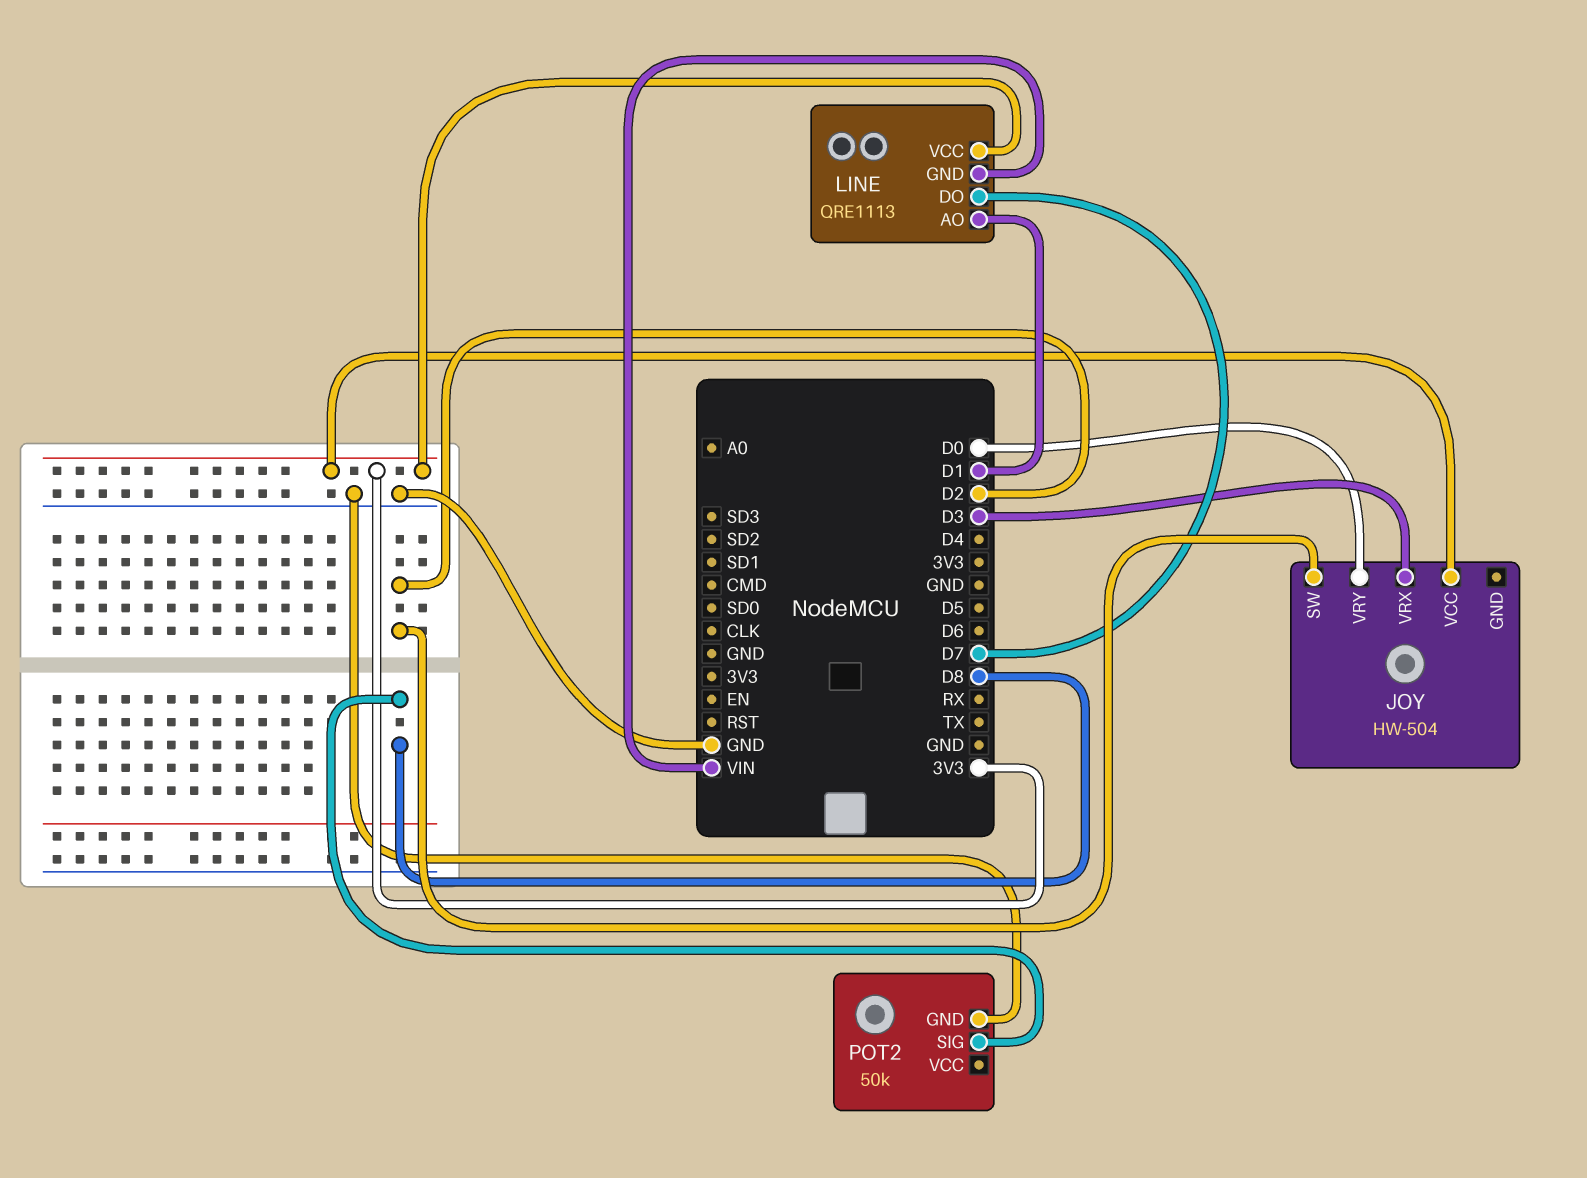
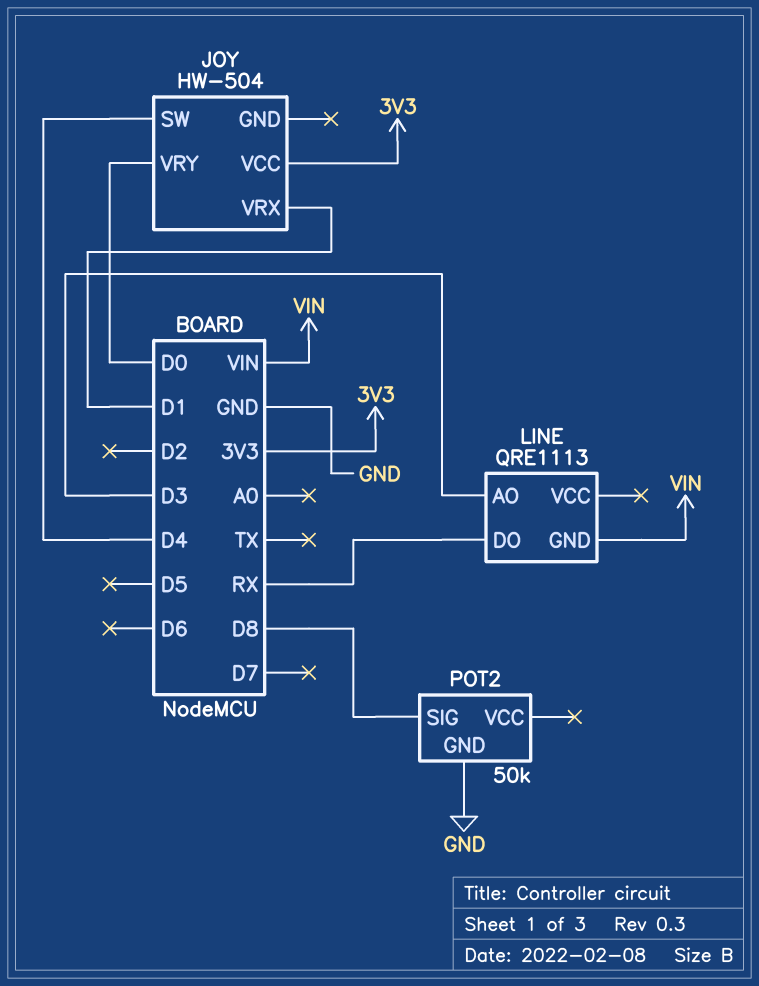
JOY pin SW: D2 -> D4
JOY pin VRX: D3 -> D1
LINE pin AO: D1 -> D3
LINE pin DO: D7 -> RX
LINE pin VCC: 3V3 -> none

